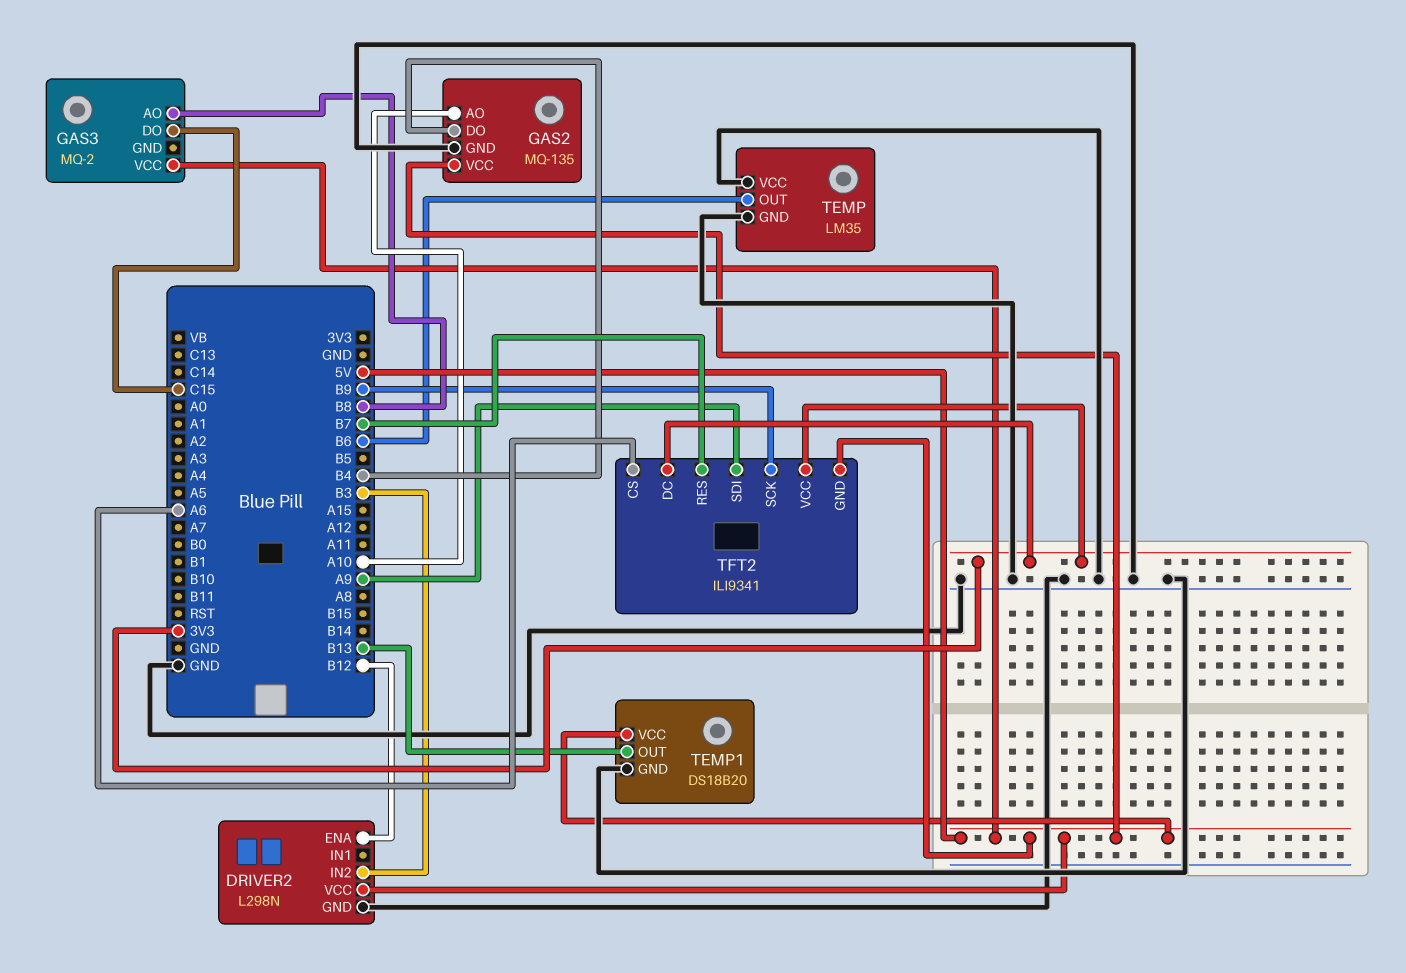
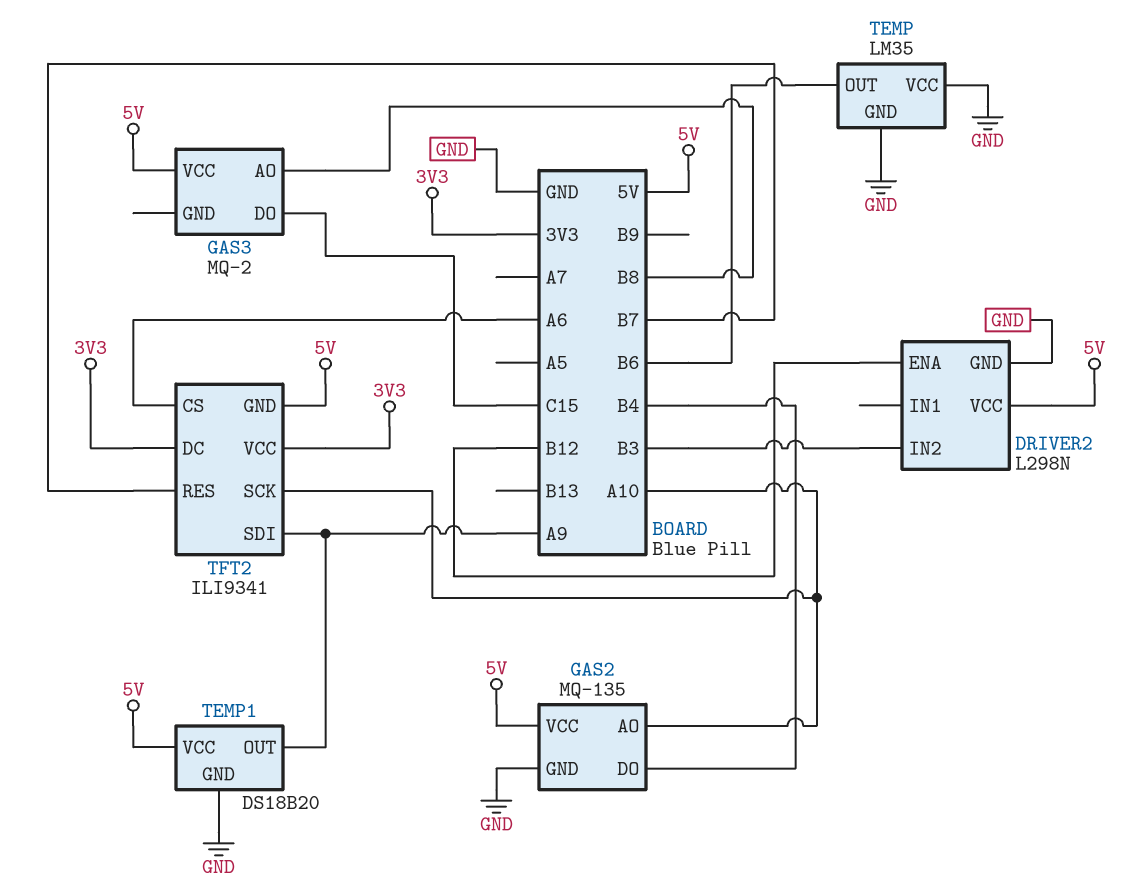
TEMP1 pin OUT: B13 -> A9
TFT2 pin SCK: B9 -> A10

